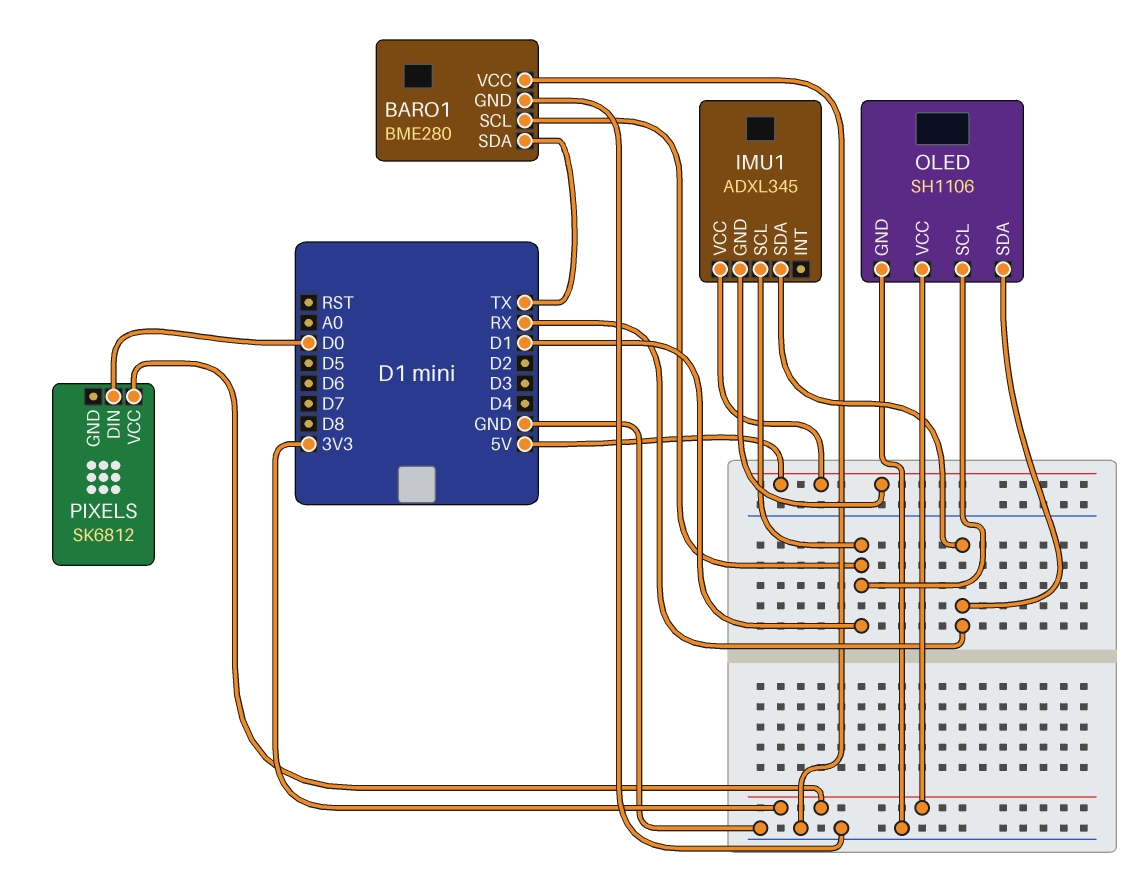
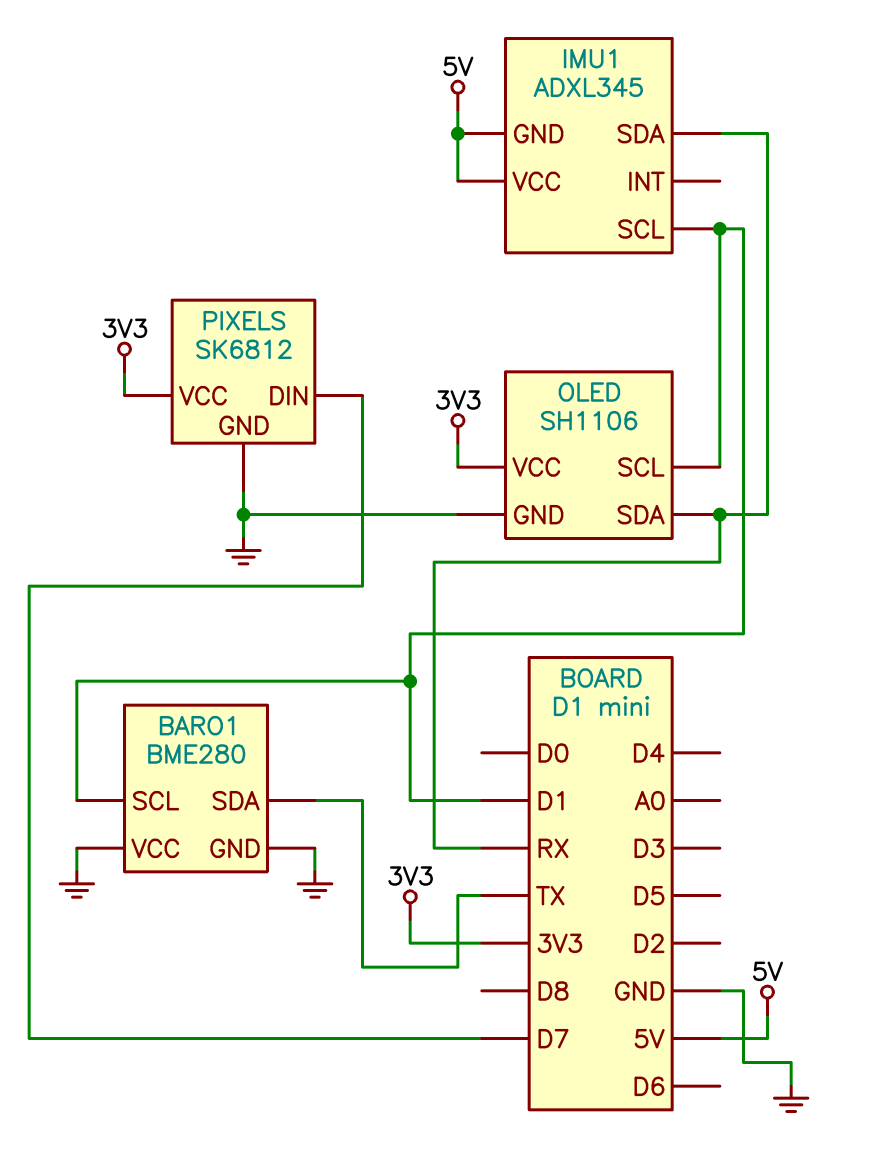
PIXELS pin DIN: D0 -> D7
PIXELS pin GND: none -> GND

